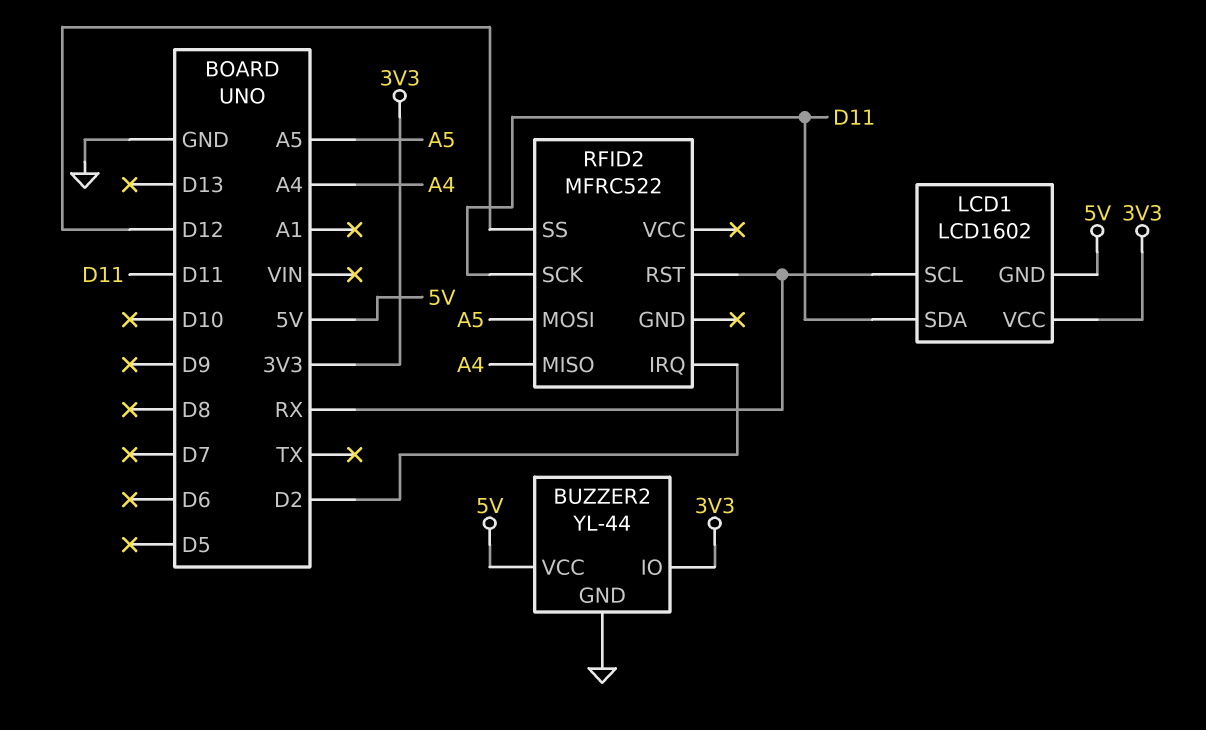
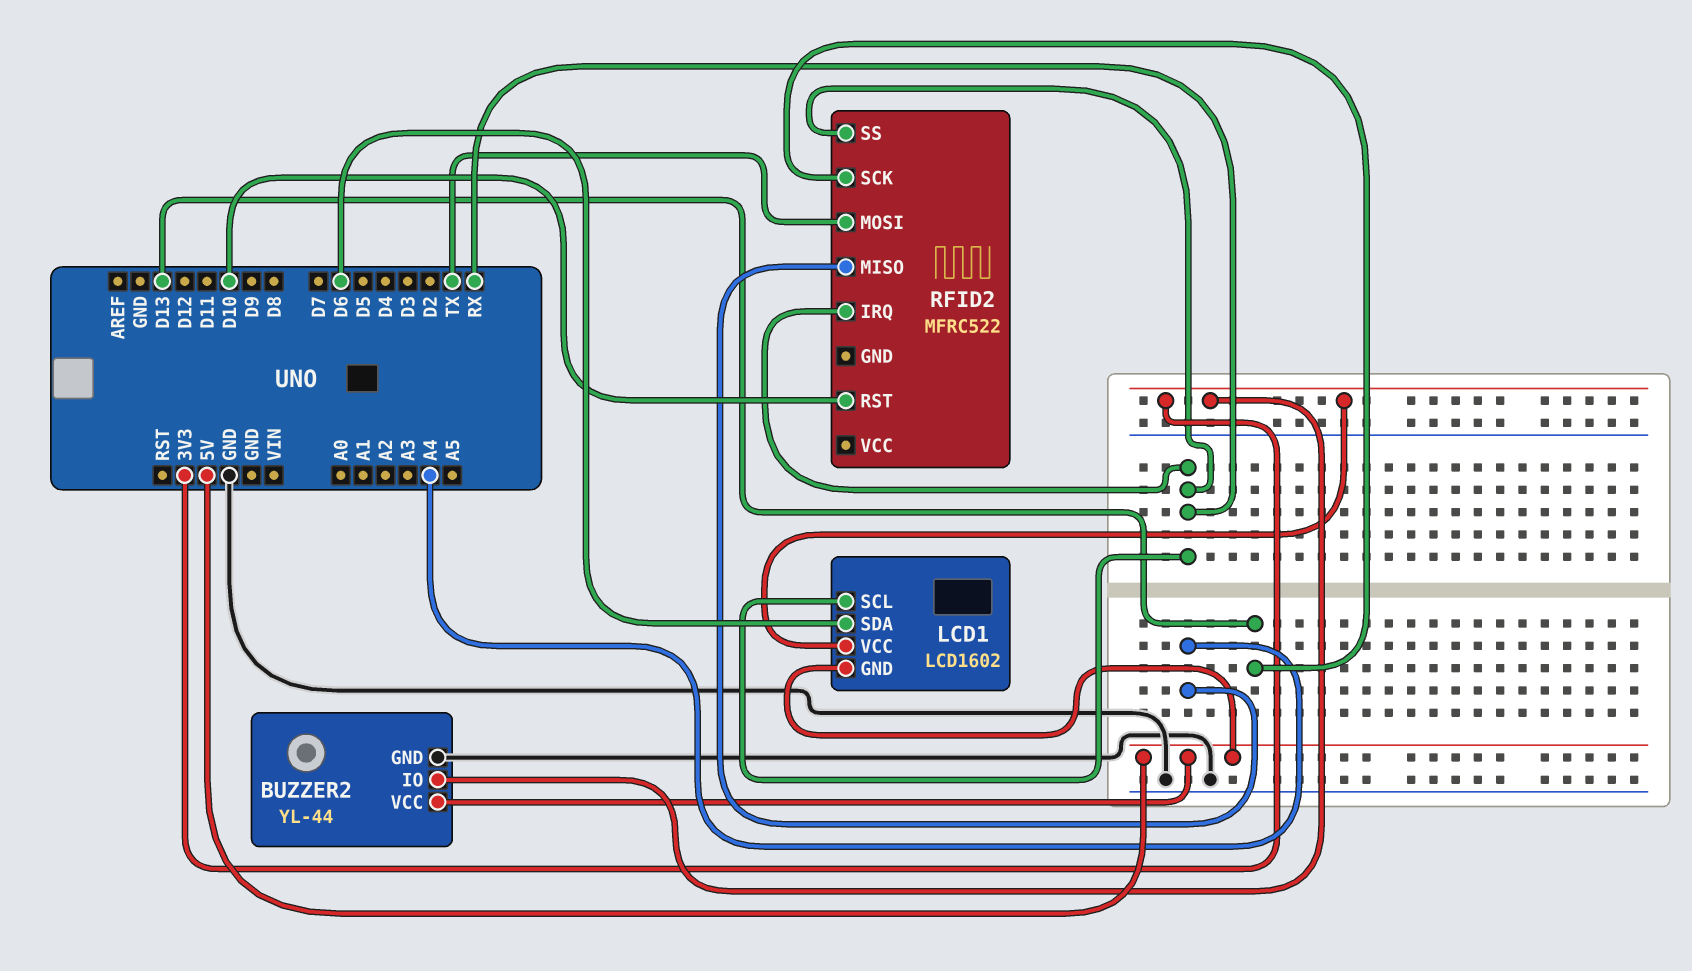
LCD1 pin SDA: D11 -> D6
RFID2 pin IRQ: D2 -> RX
RFID2 pin MOSI: A5 -> TX
RFID2 pin RST: RX -> D10
RFID2 pin SCK: D11 -> D13
RFID2 pin SS: D12 -> RX

